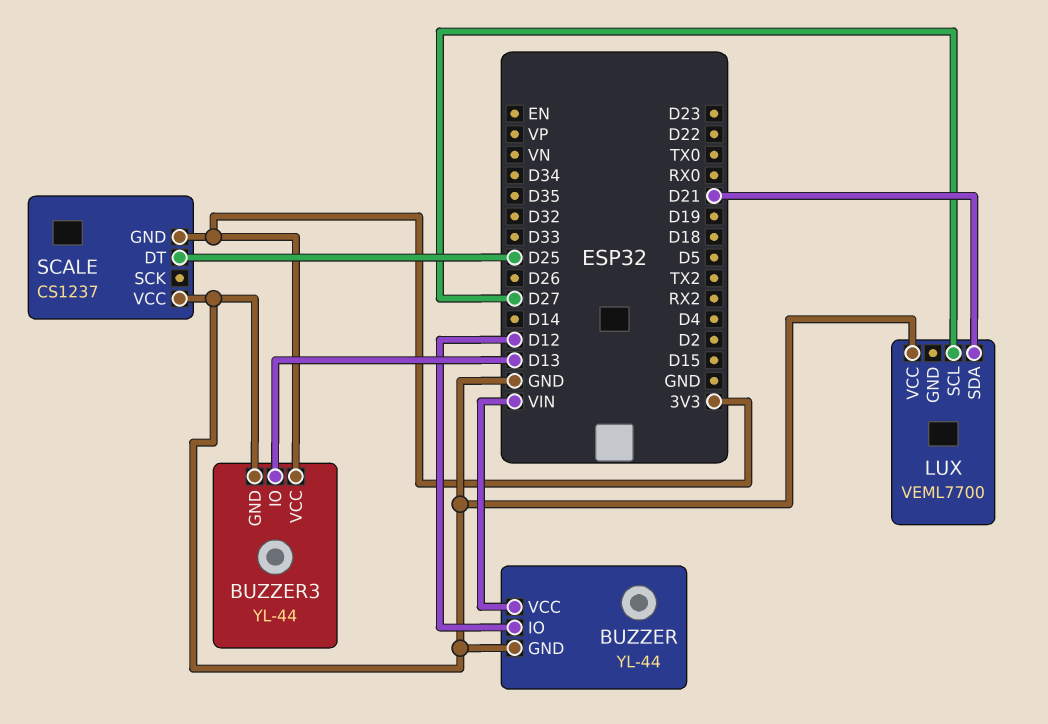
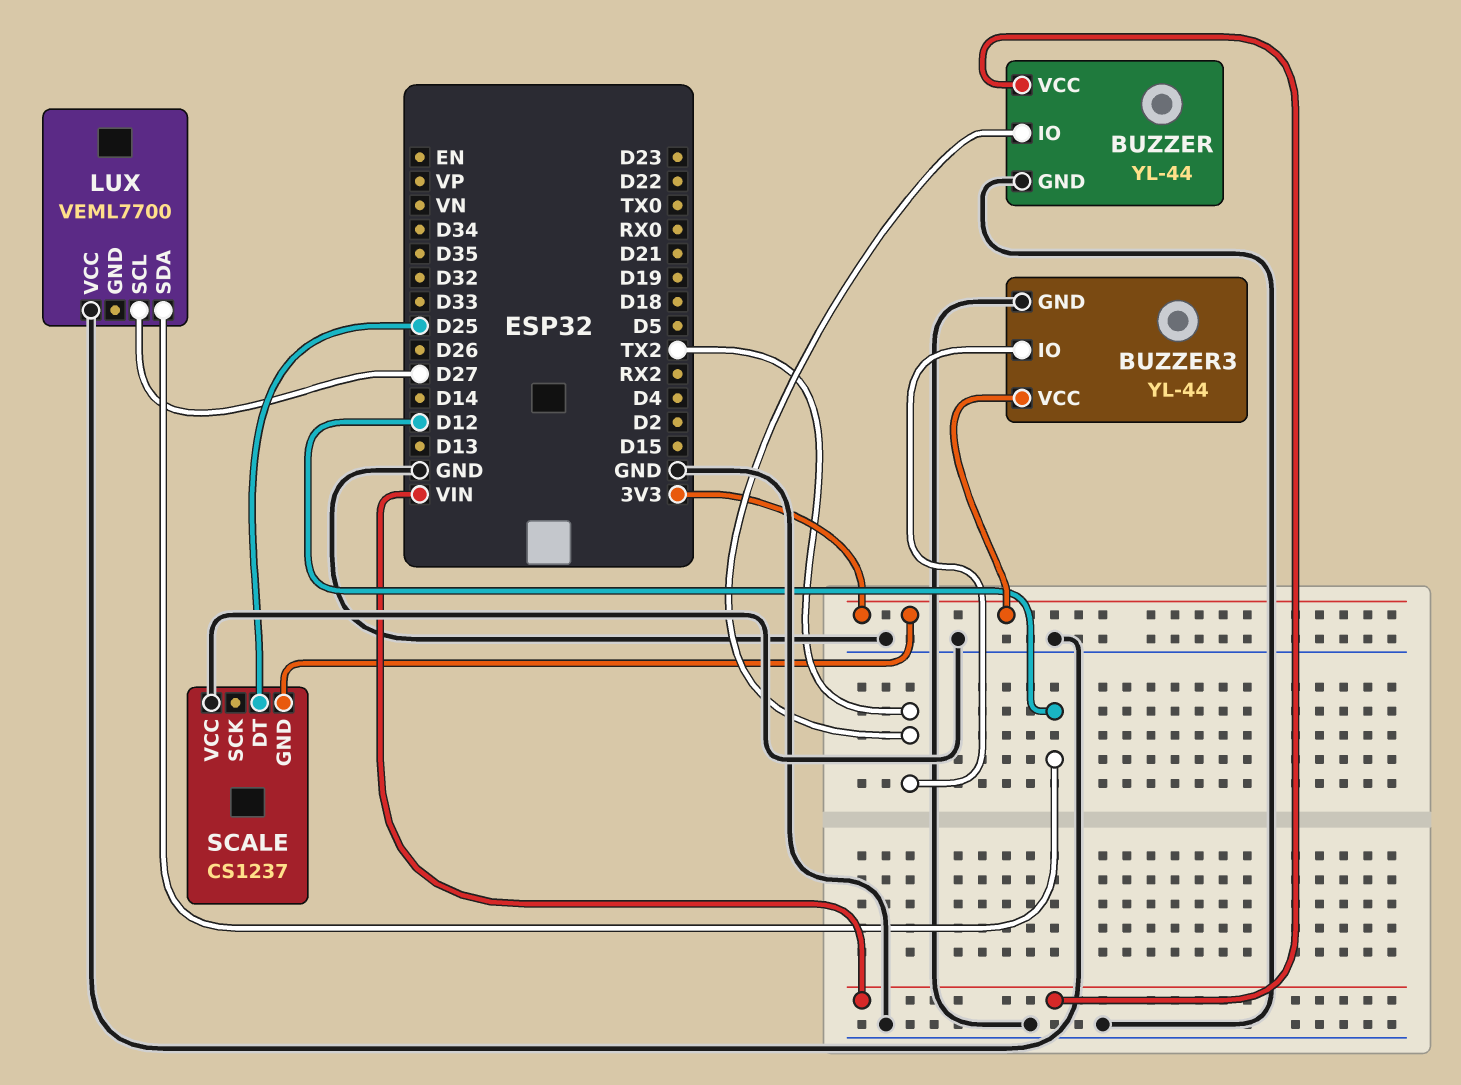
BUZZER pin IO: D12 -> TX2
BUZZER3 pin IO: D13 -> TX2
LUX pin SDA: D21 -> D12

